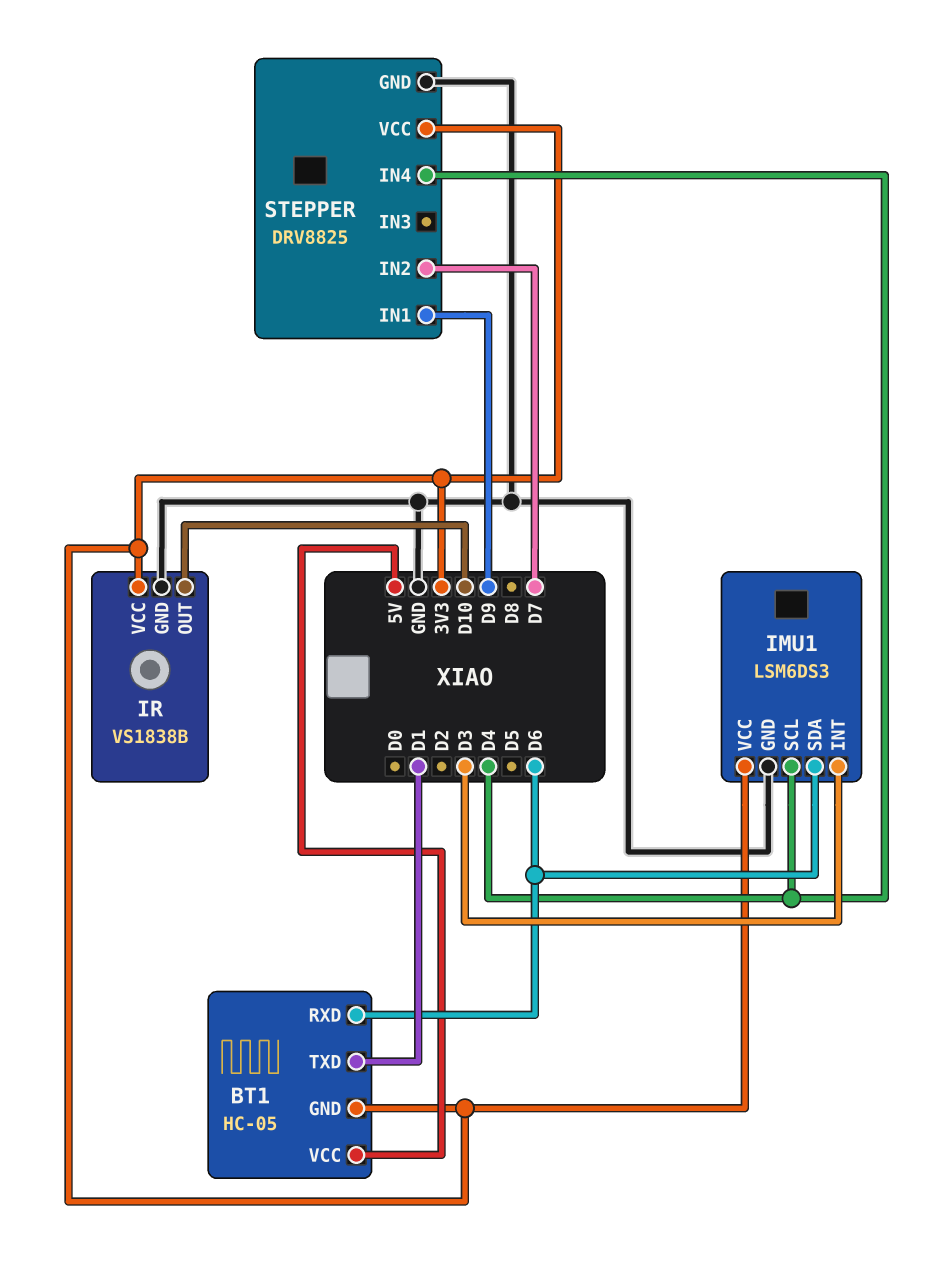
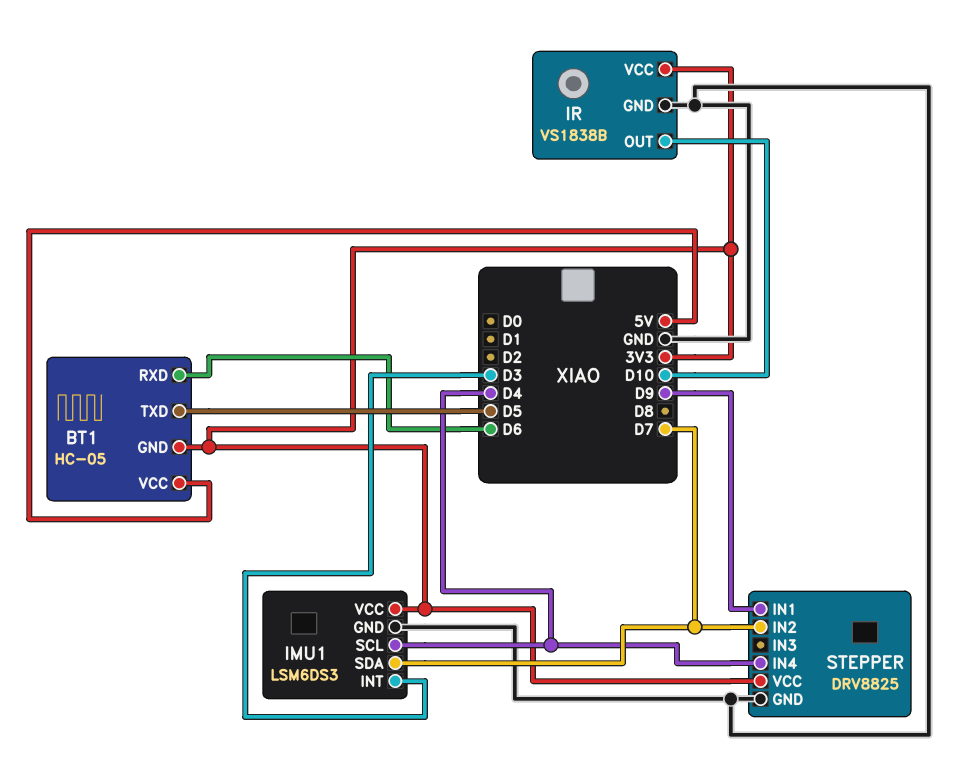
BT1 pin TXD: D1 -> D5
IMU1 pin SDA: D6 -> D7

